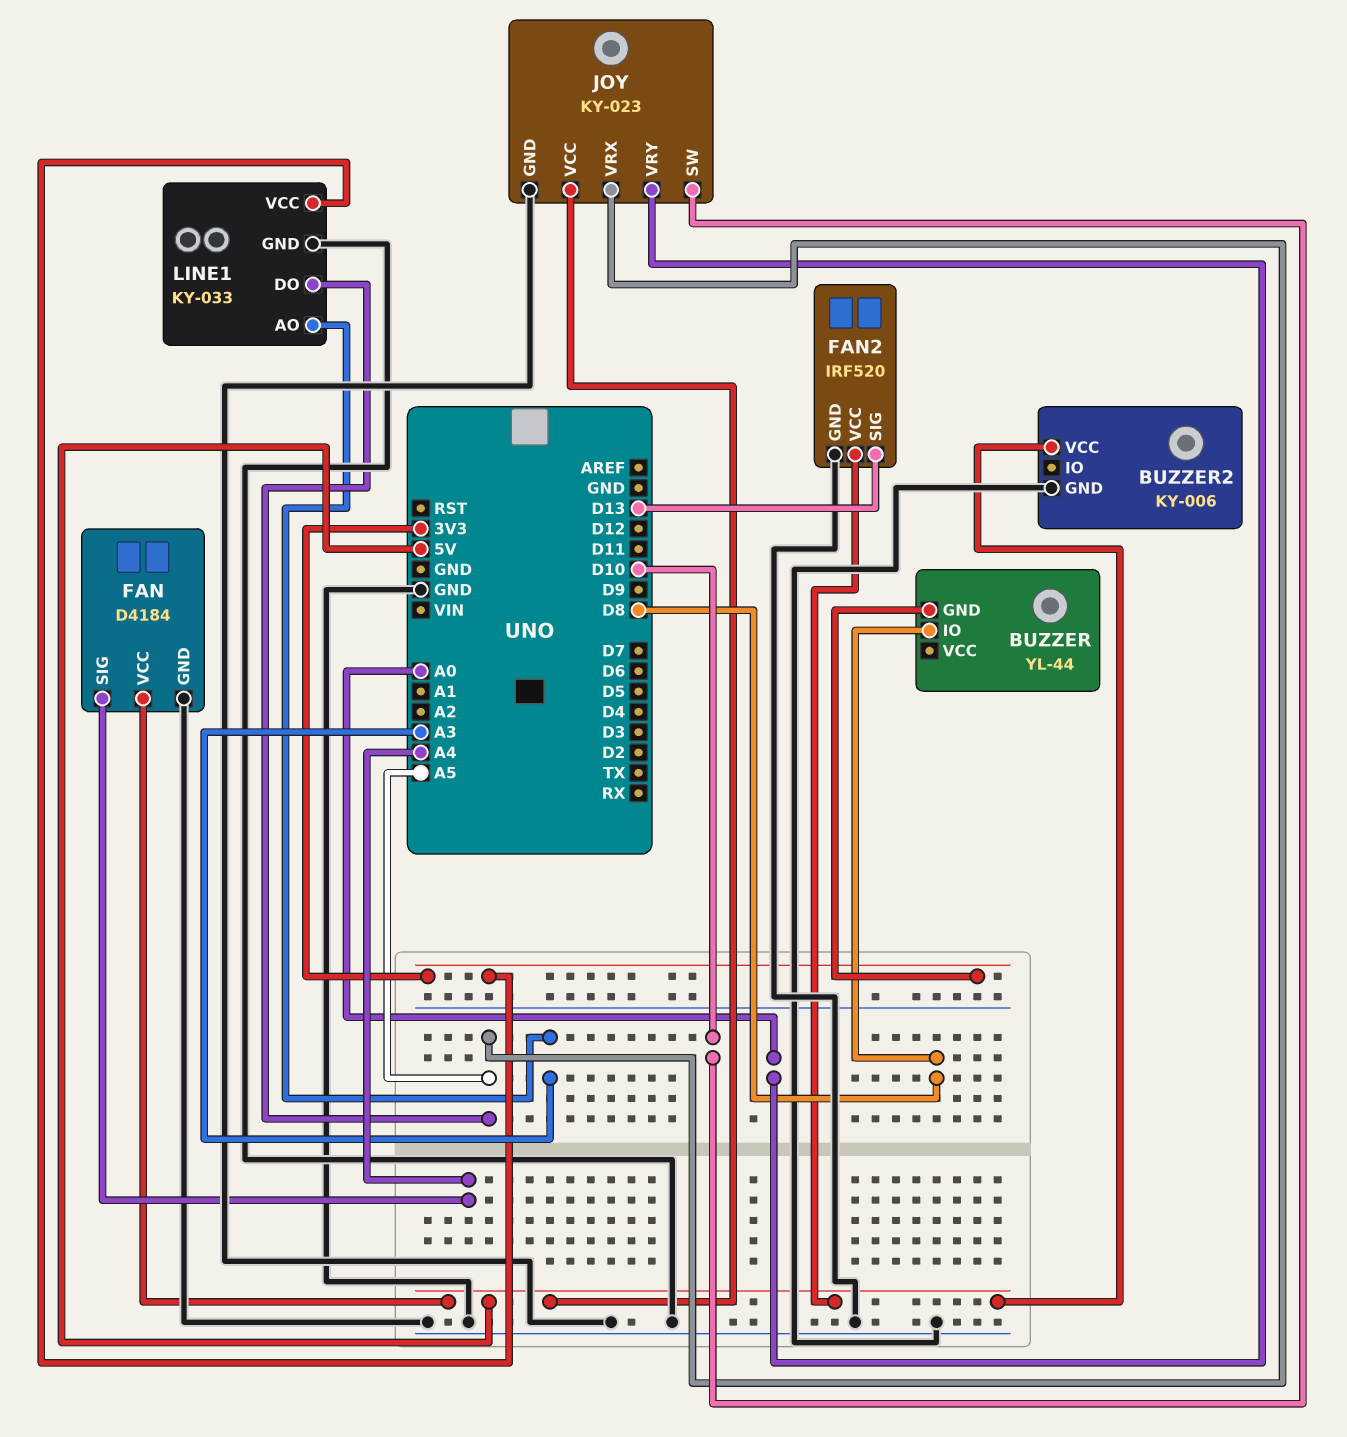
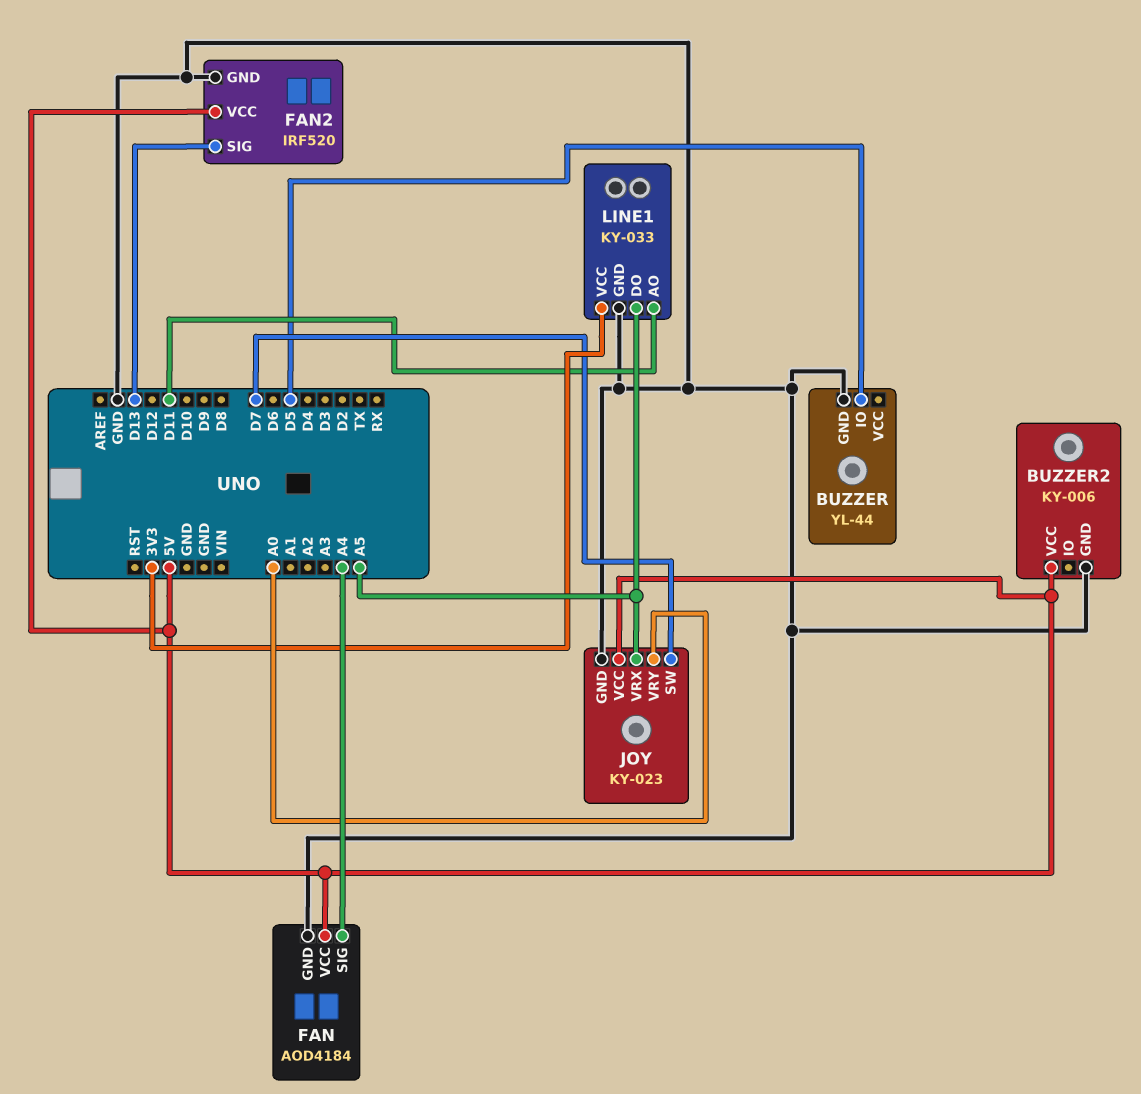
BUZZER pin GND: 3V3 -> GND
BUZZER pin IO: D8 -> D5
FAN: D4184 -> AOD4184
JOY pin SW: D10 -> D7
LINE1 pin AO: A3 -> D11

